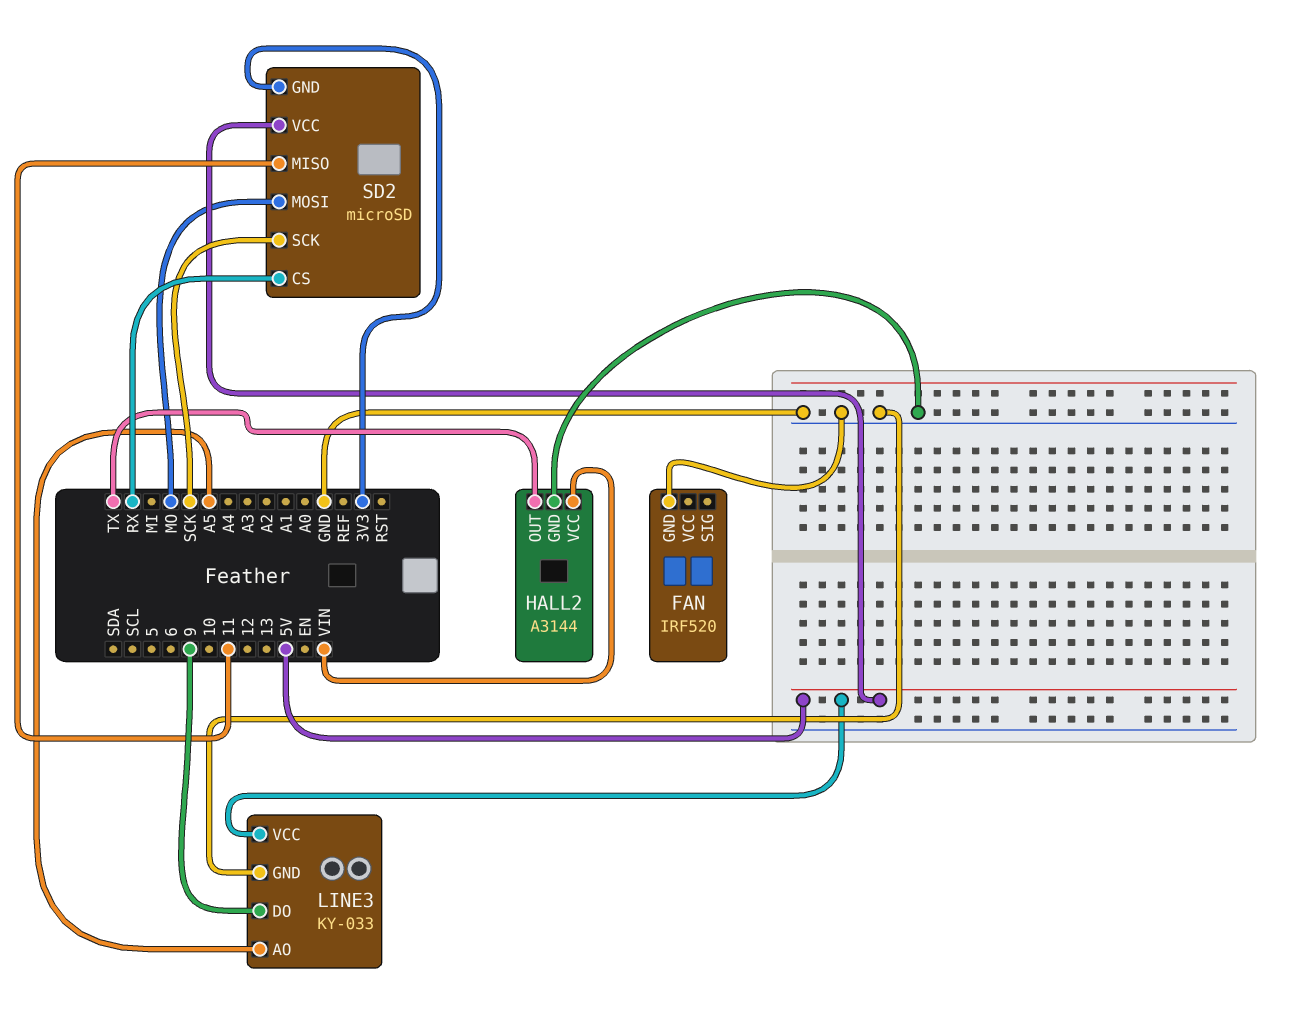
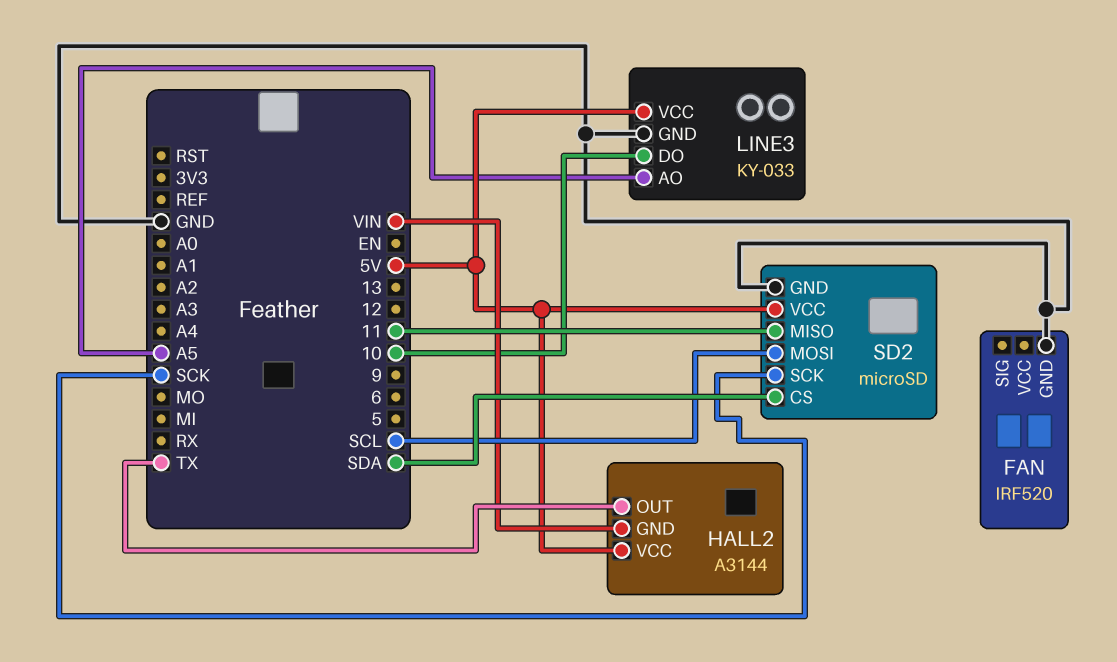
HALL2 pin GND: GND -> VIN
HALL2 pin VCC: VIN -> 5V
LINE3 pin DO: 9 -> 10
SD2 pin CS: RX -> SDA
SD2 pin GND: 3V3 -> GND
SD2 pin MOSI: MO -> SCL

